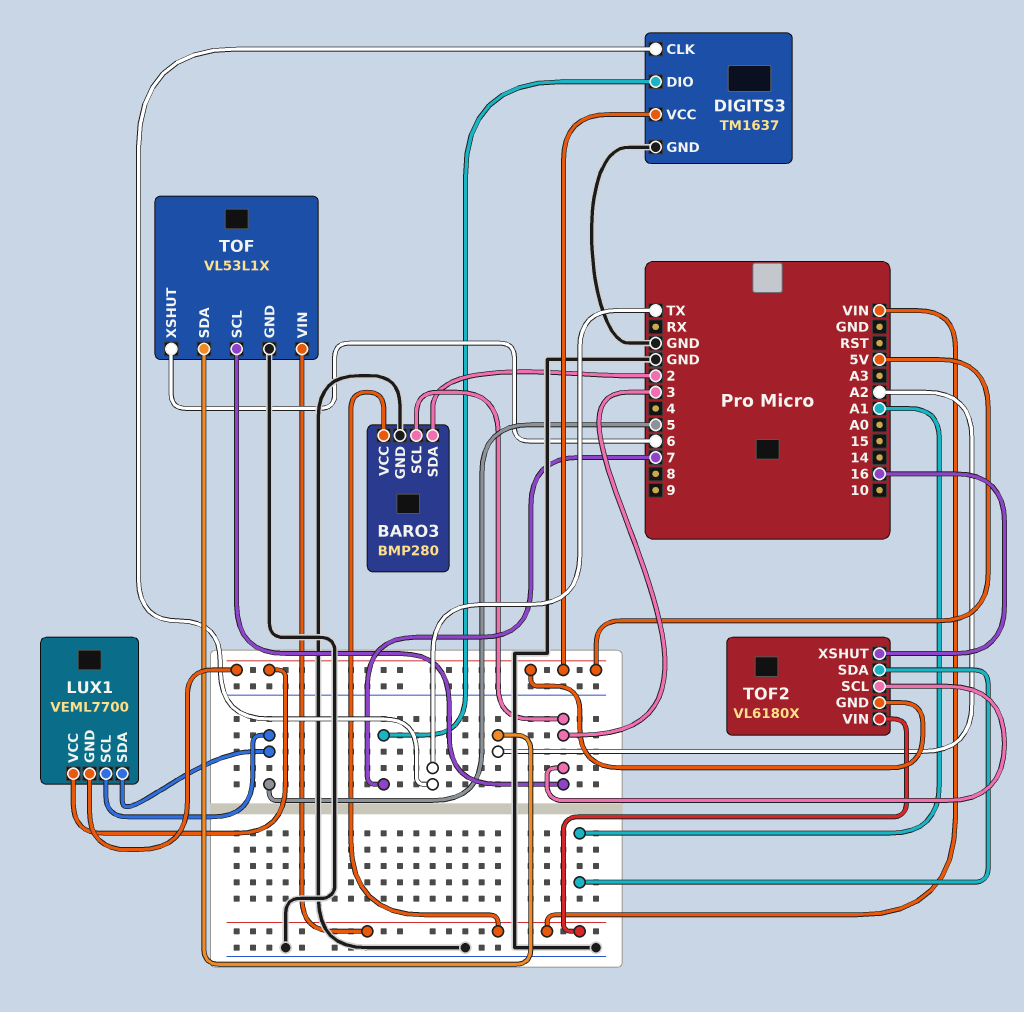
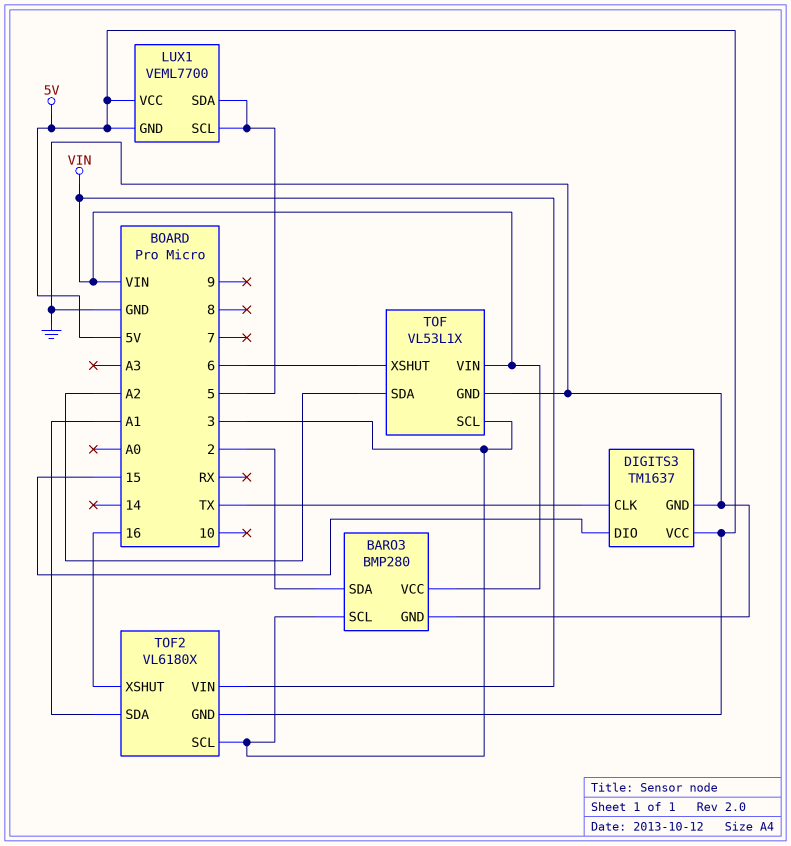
DIGITS3 pin DIO: 7 -> 15

